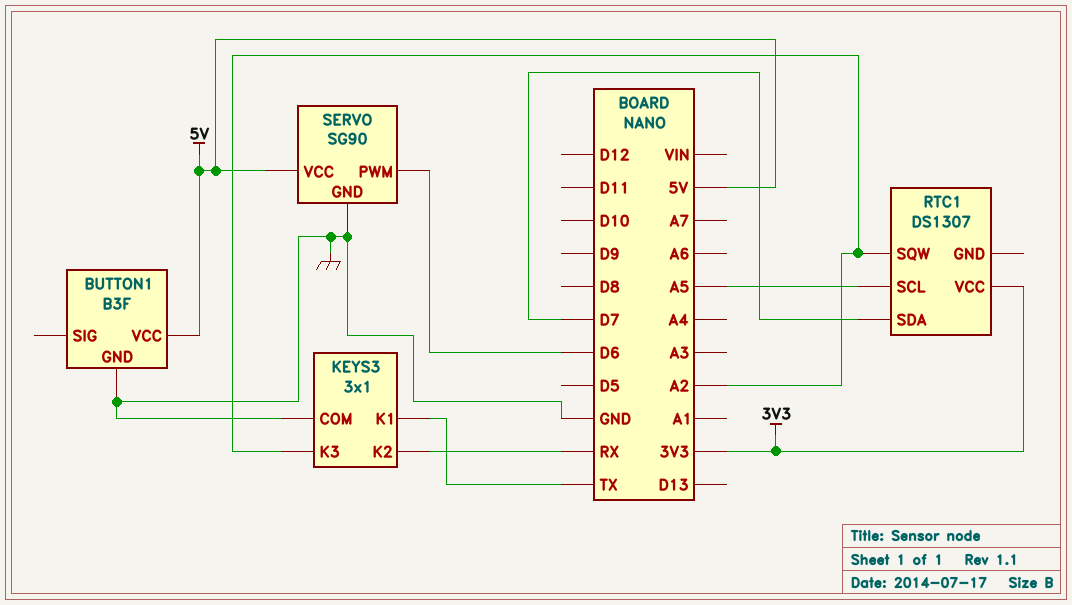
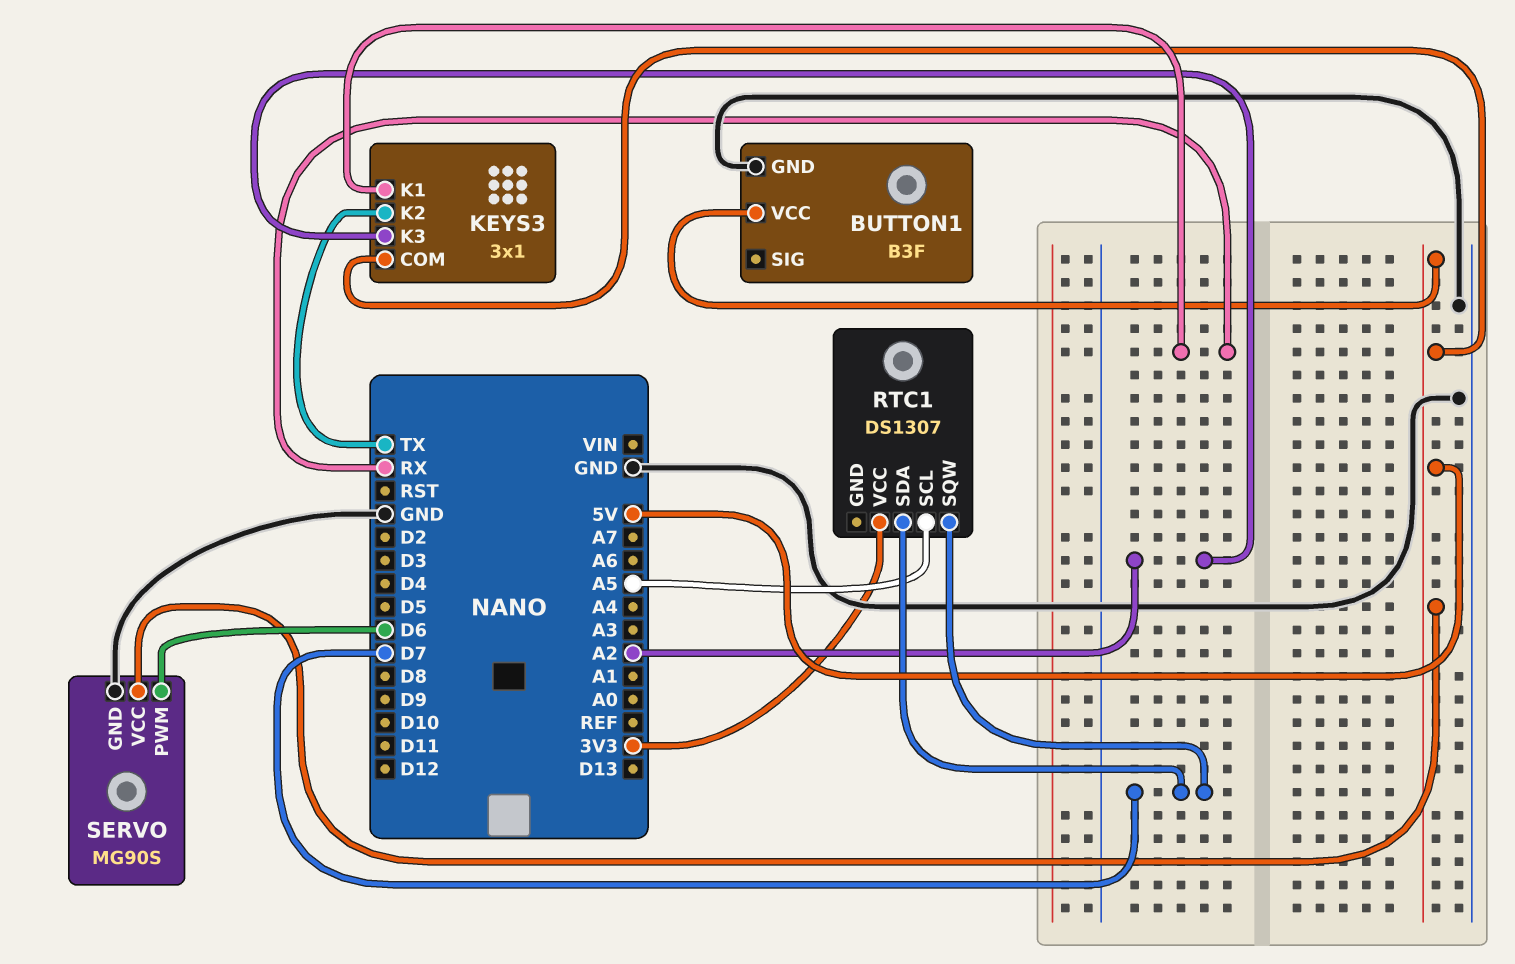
KEYS3 pin COM: GND -> 5V
KEYS3 pin K1: TX -> RX
KEYS3 pin K2: RX -> TX
RTC1 pin SQW: A2 -> D7
SERVO: SG90 -> MG90S

